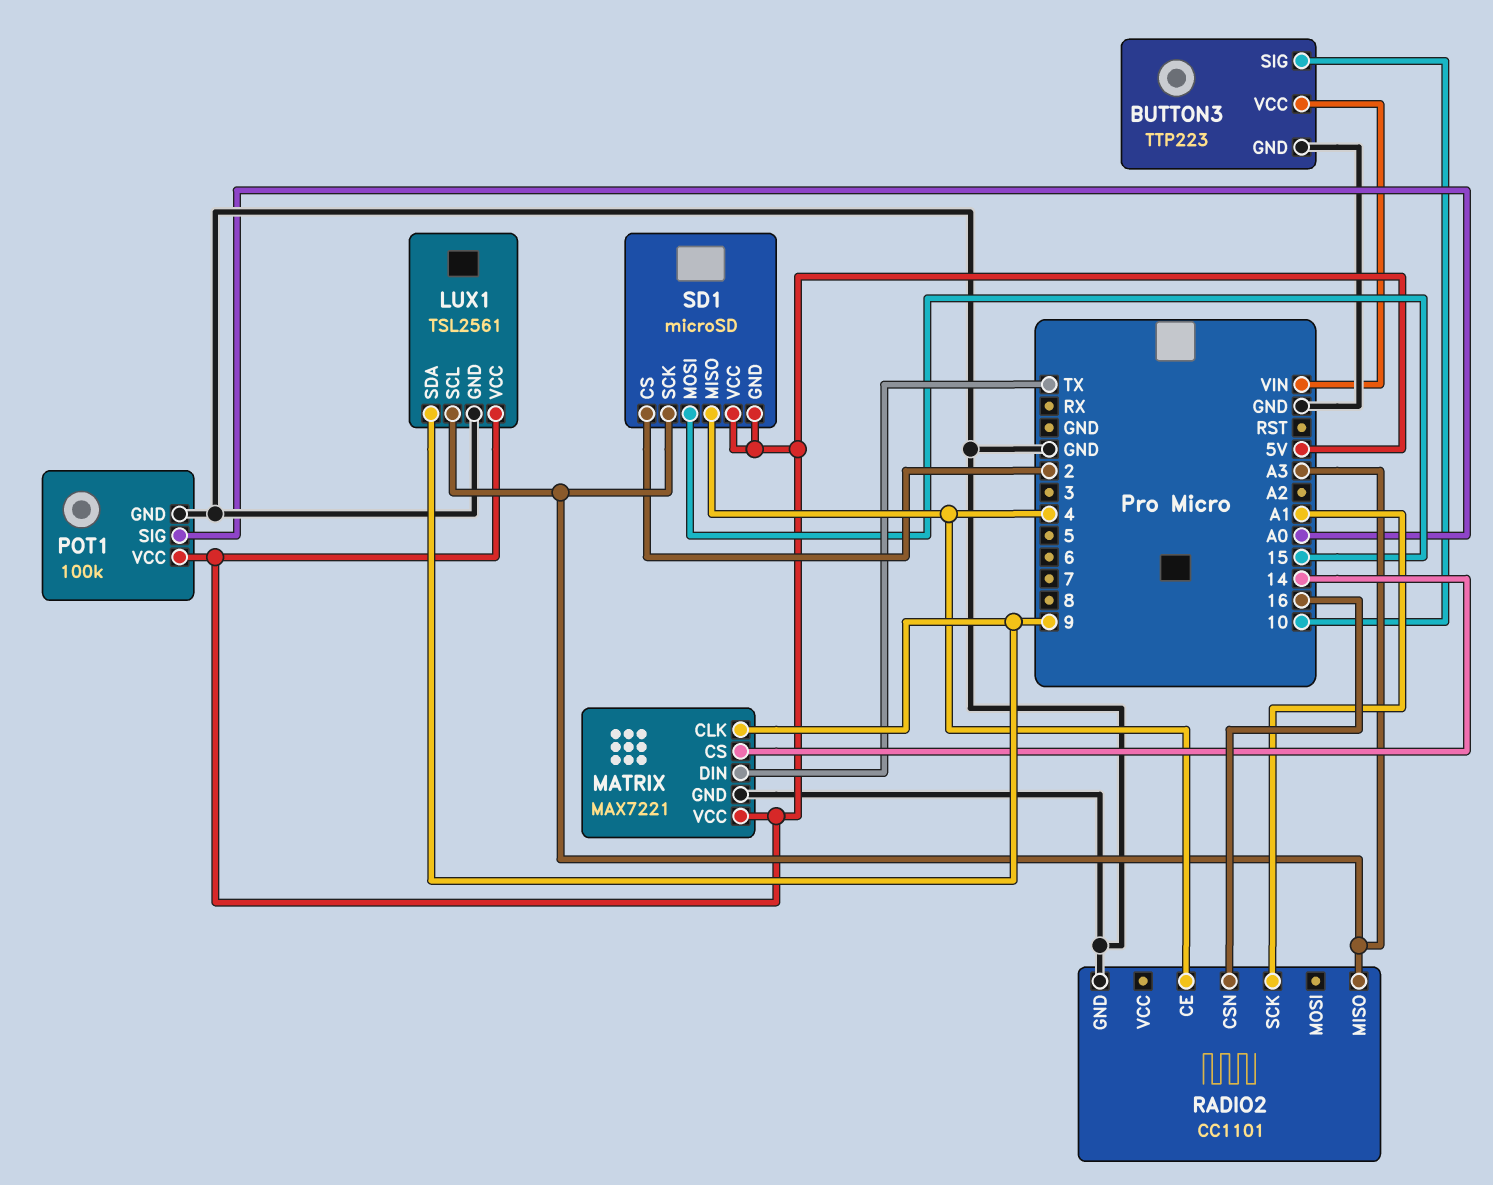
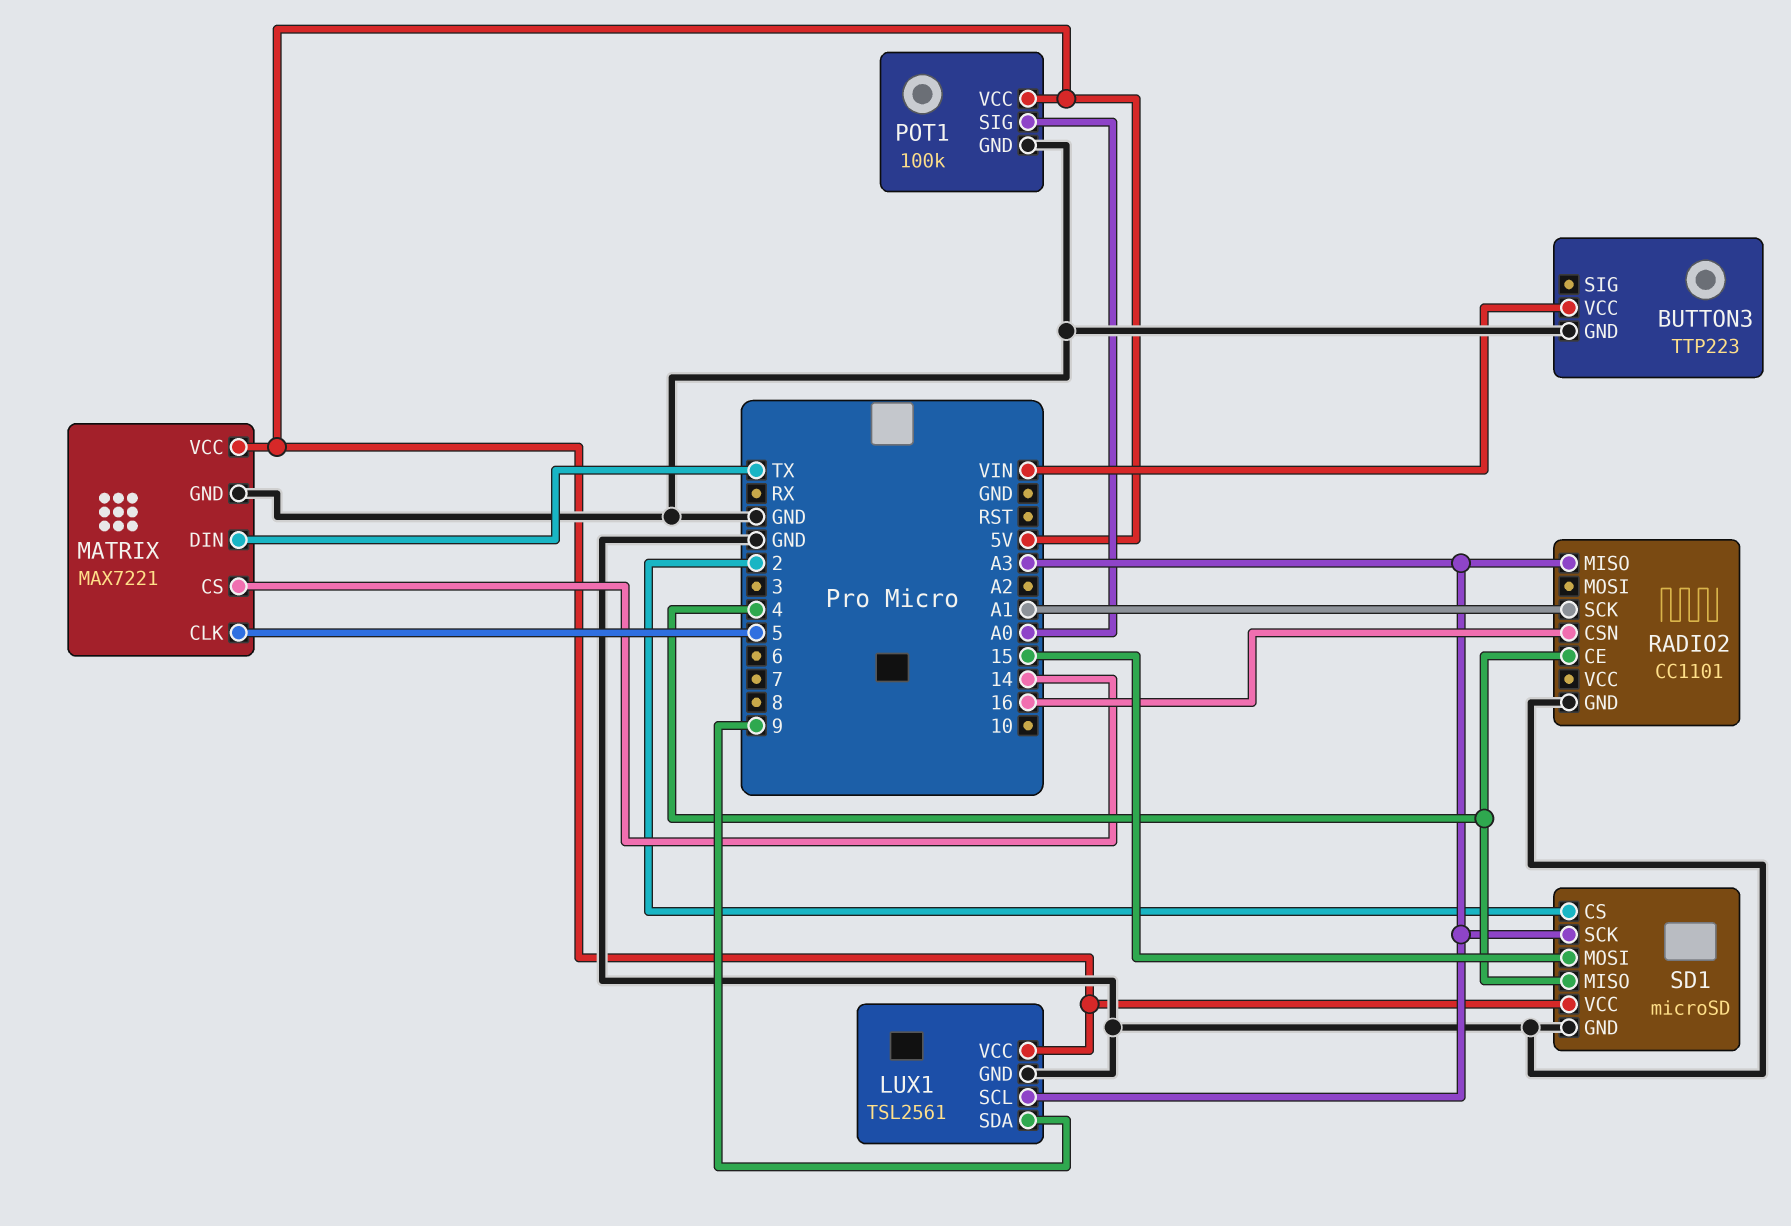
BUTTON3 pin SIG: 10 -> none
MATRIX pin CLK: 9 -> 5
SD1 pin GND: 5V -> GND

